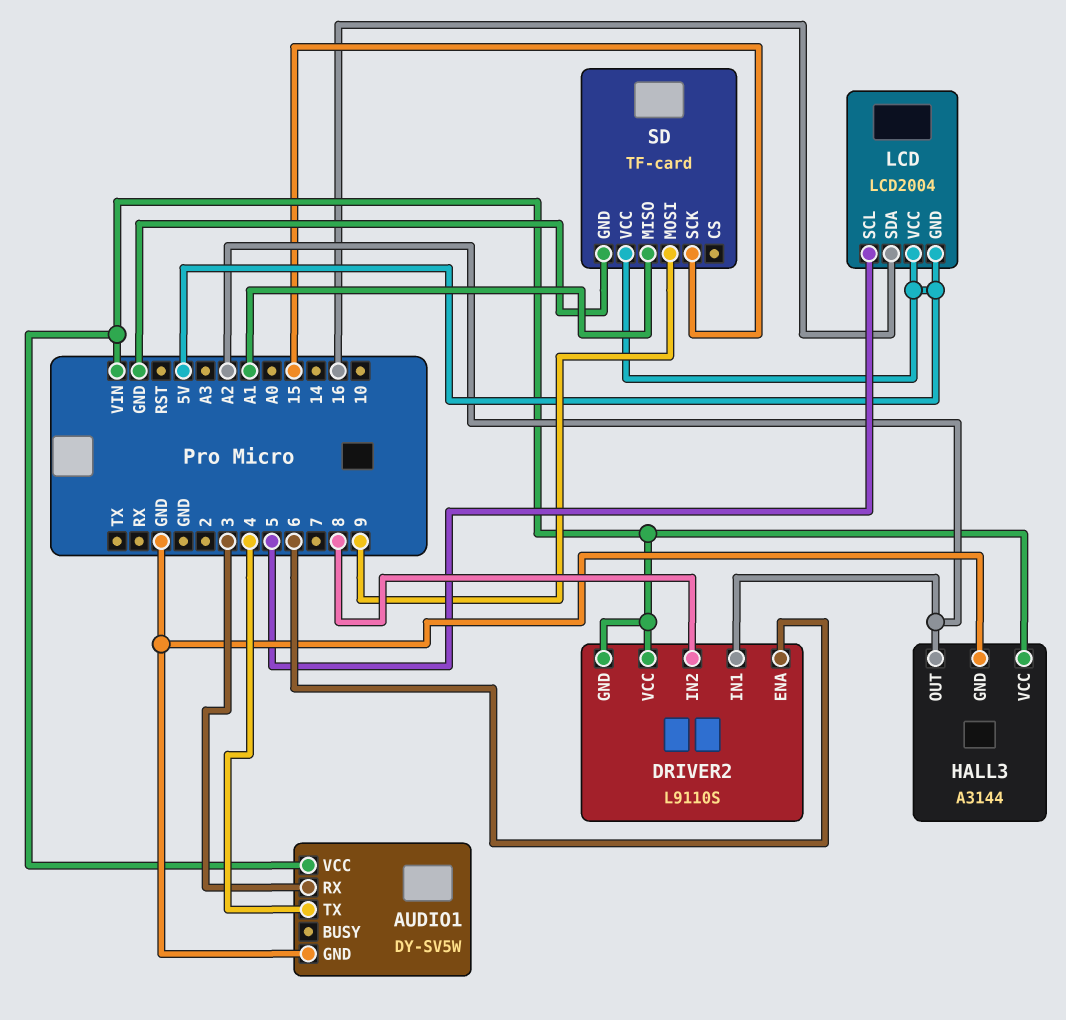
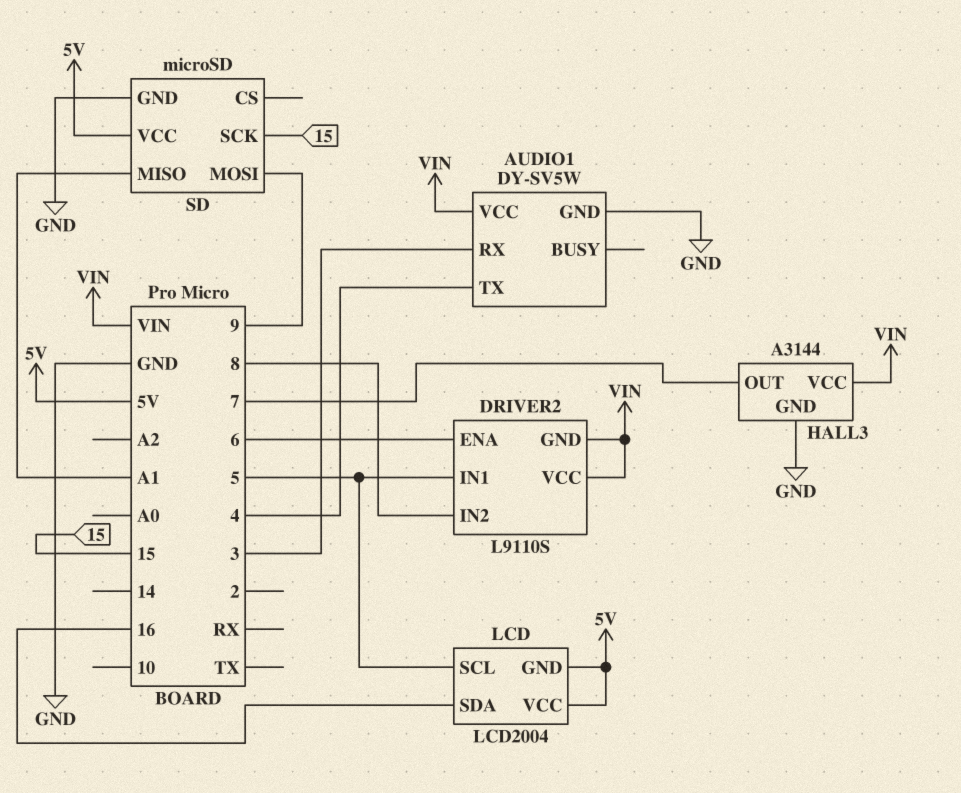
DRIVER2 pin IN1: A2 -> 5
HALL3 pin OUT: A2 -> 7
SD: TF-card -> microSD

